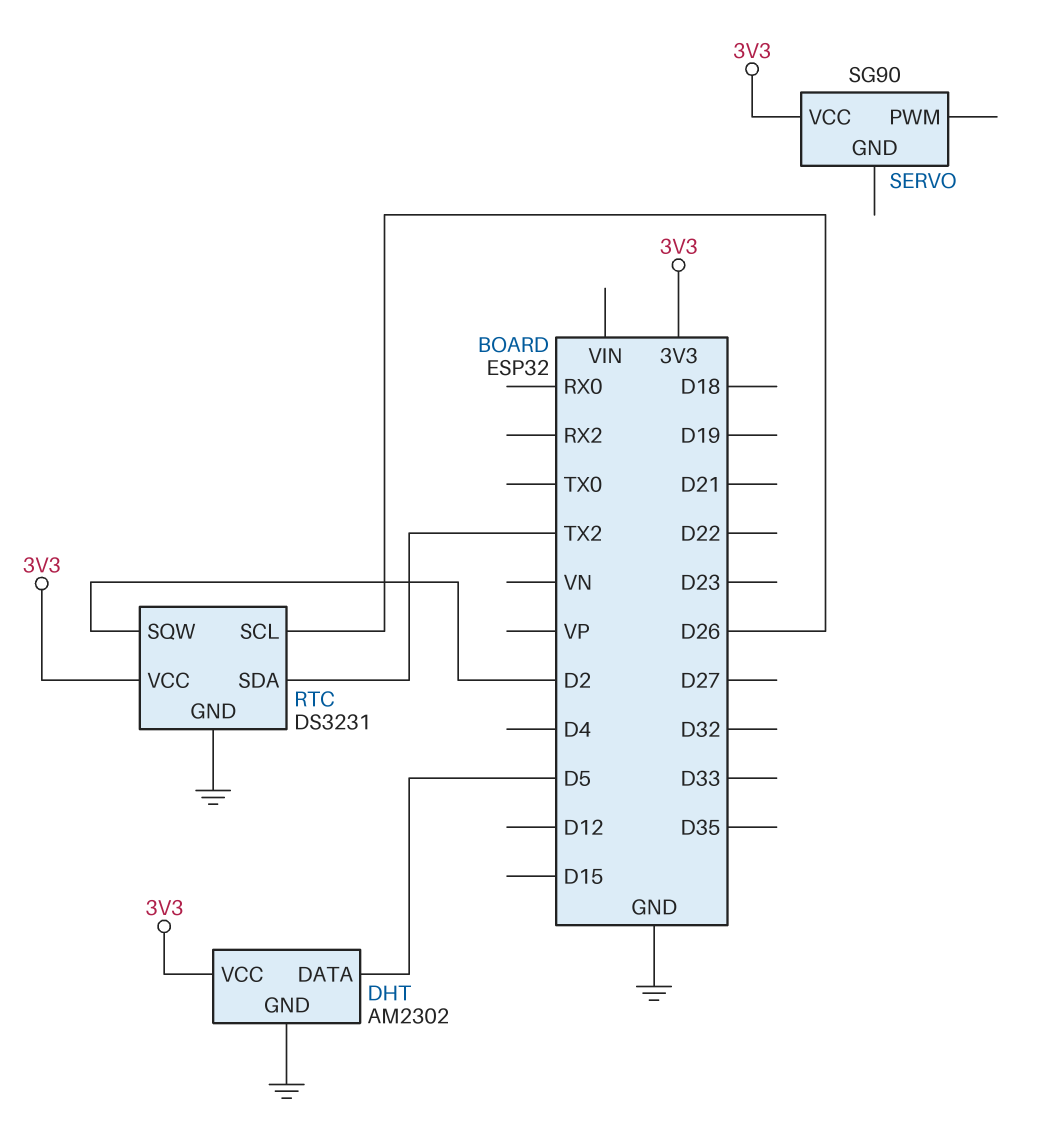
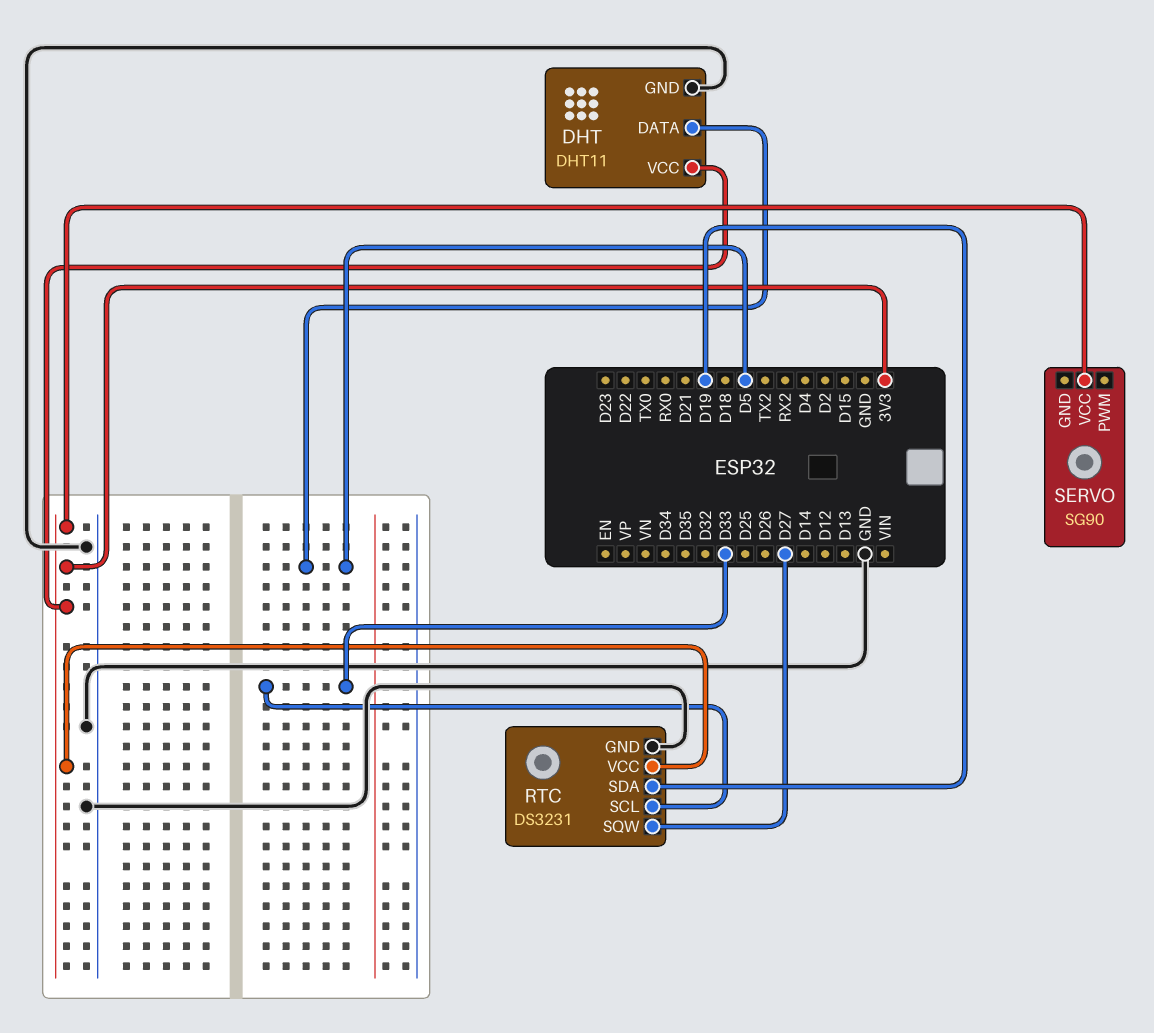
DHT: AM2302 -> DHT11
RTC pin SCL: D26 -> D33
RTC pin SDA: TX2 -> D19
RTC pin SQW: D2 -> D27

